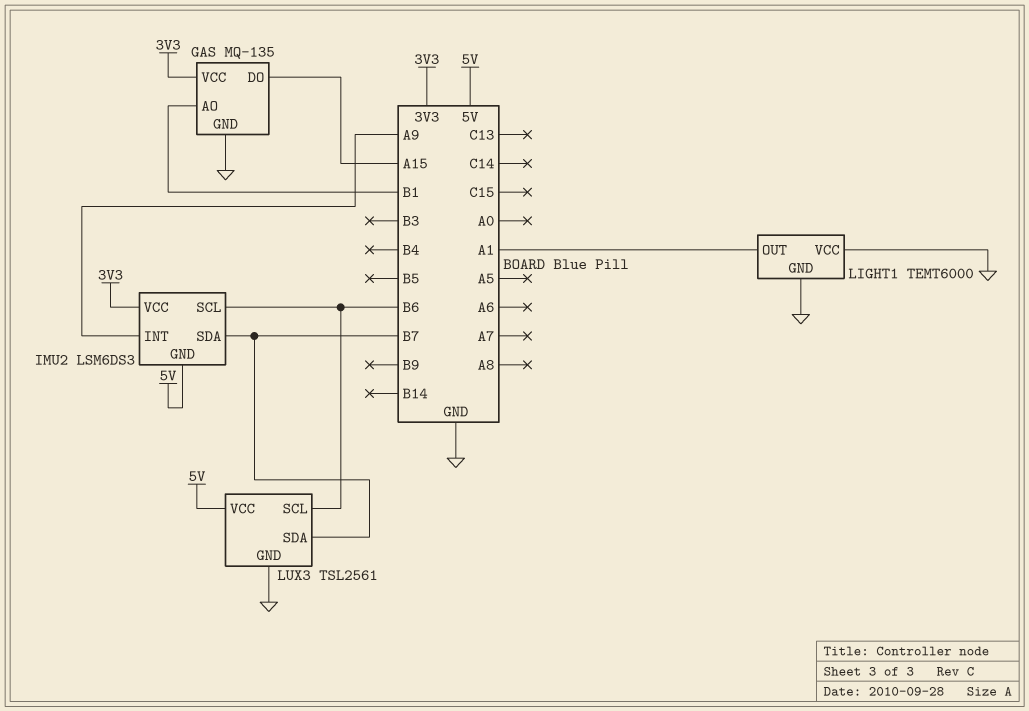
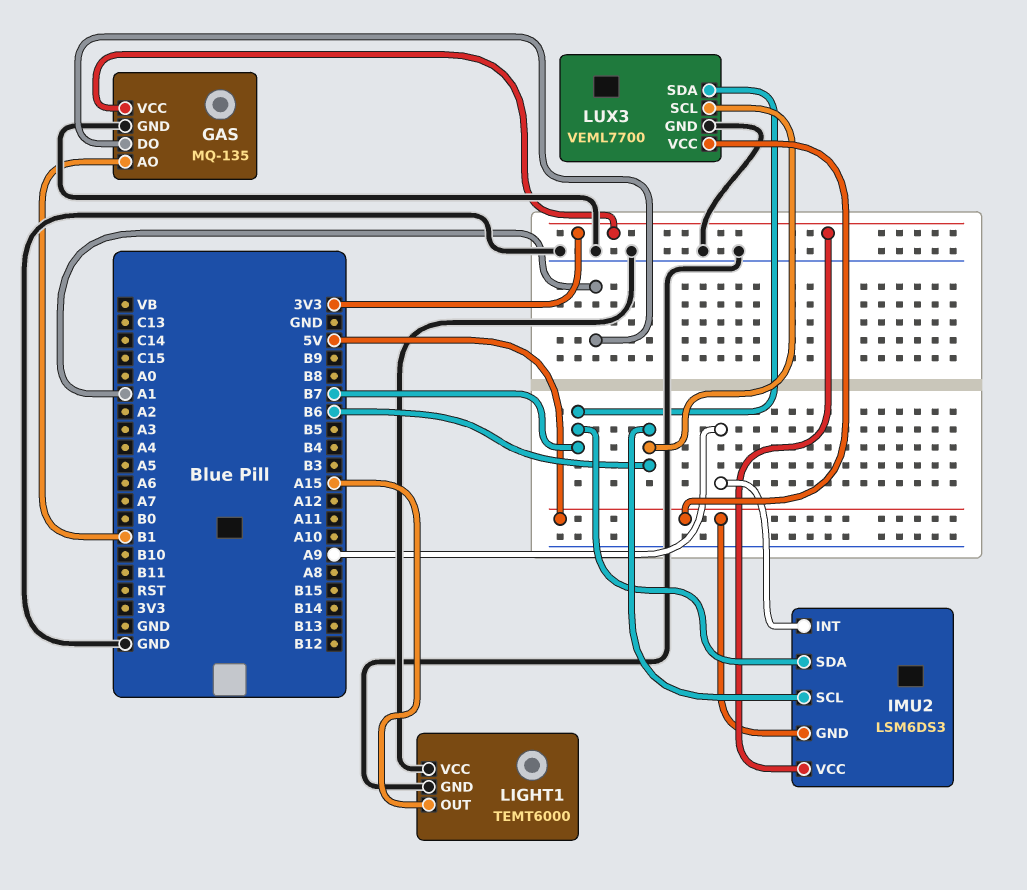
GAS pin DO: A15 -> A1
LIGHT1 pin OUT: A1 -> A15
LUX3: TSL2561 -> VEML7700

